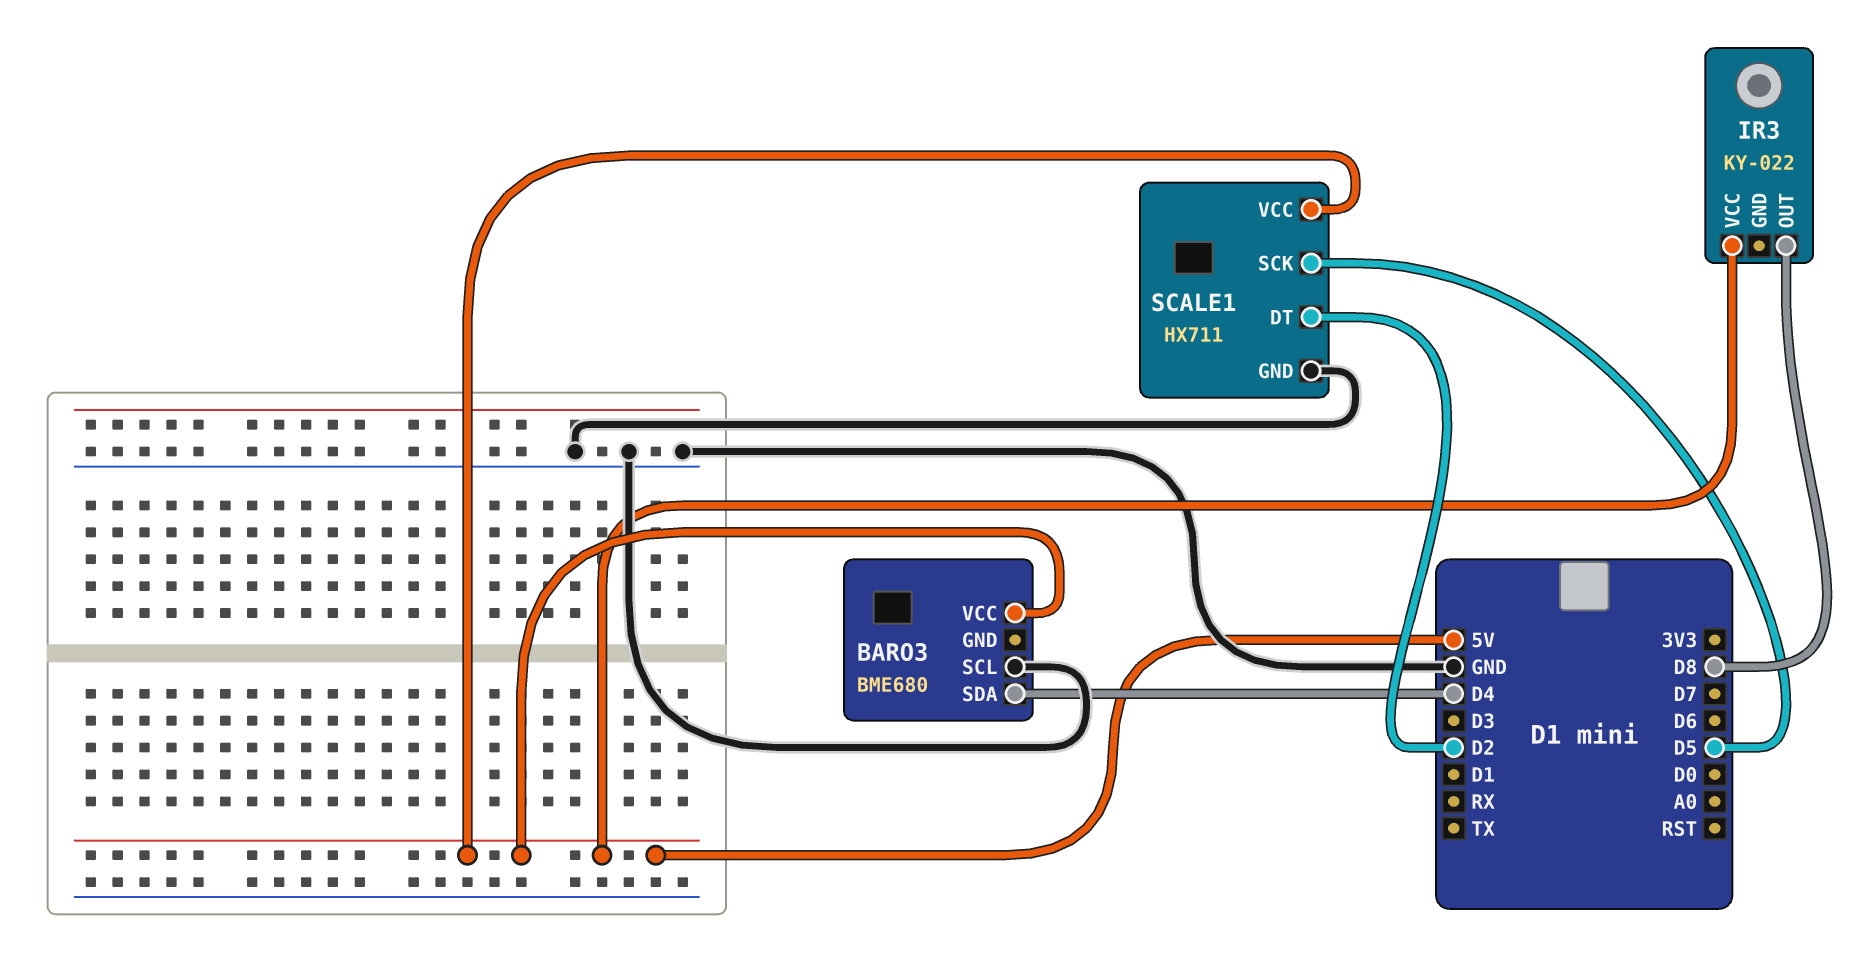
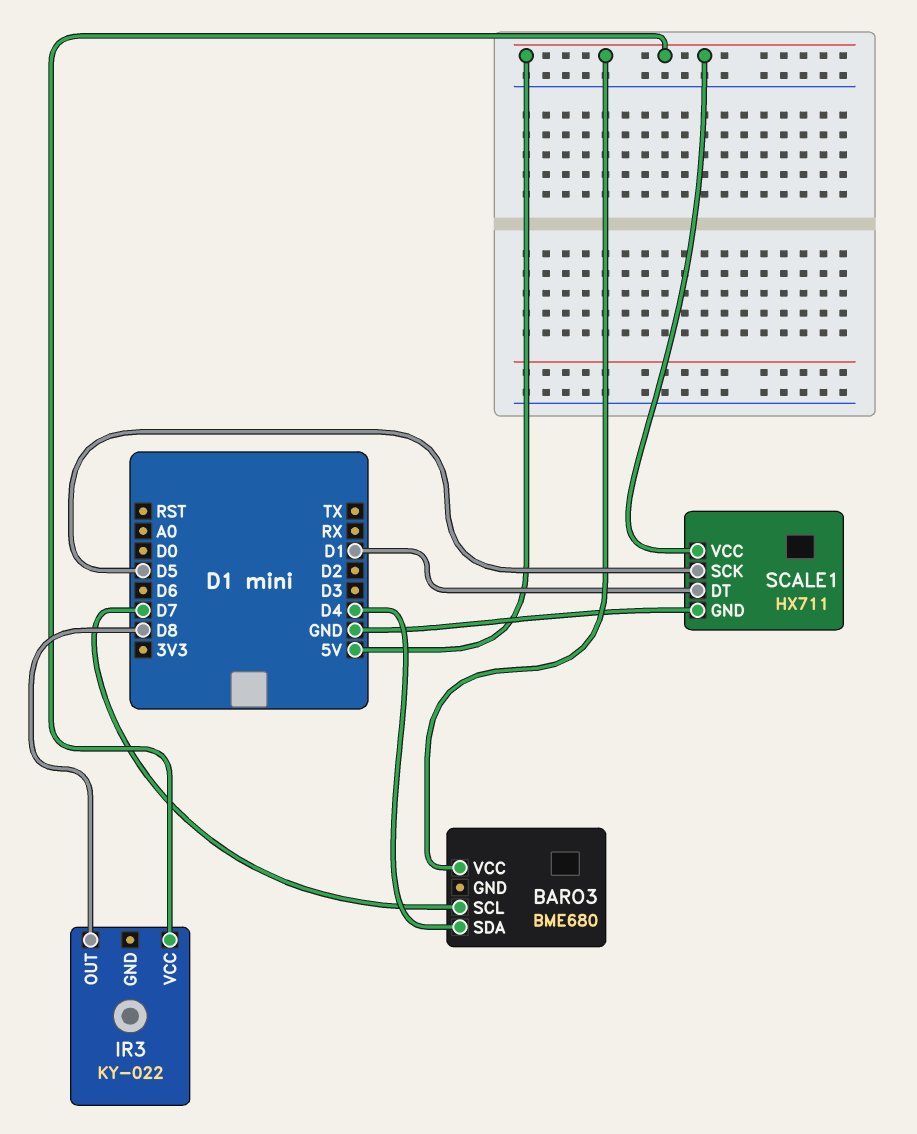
BARO3 pin SCL: GND -> D7
SCALE1 pin DT: D2 -> D1

